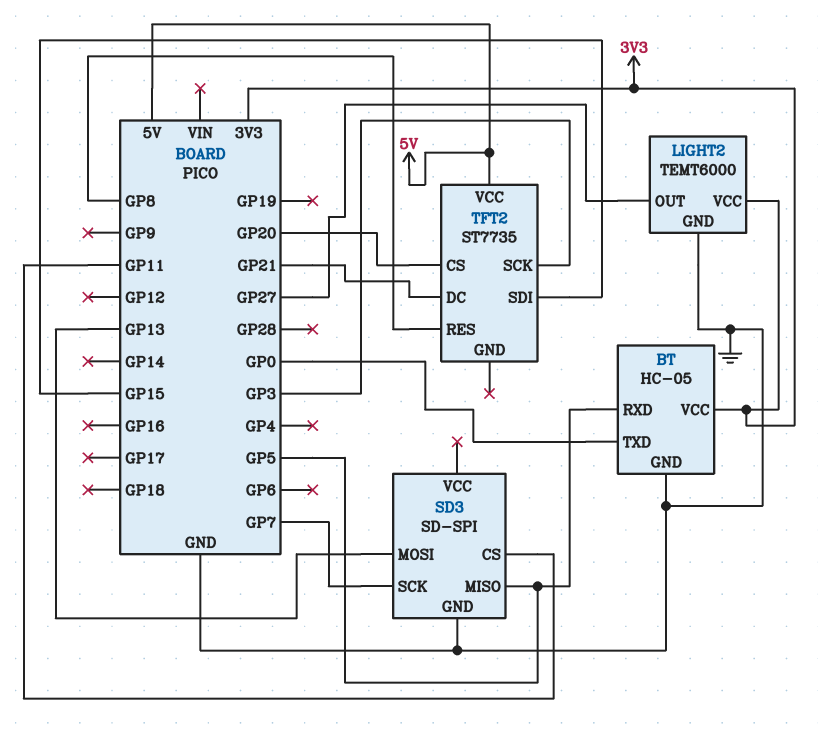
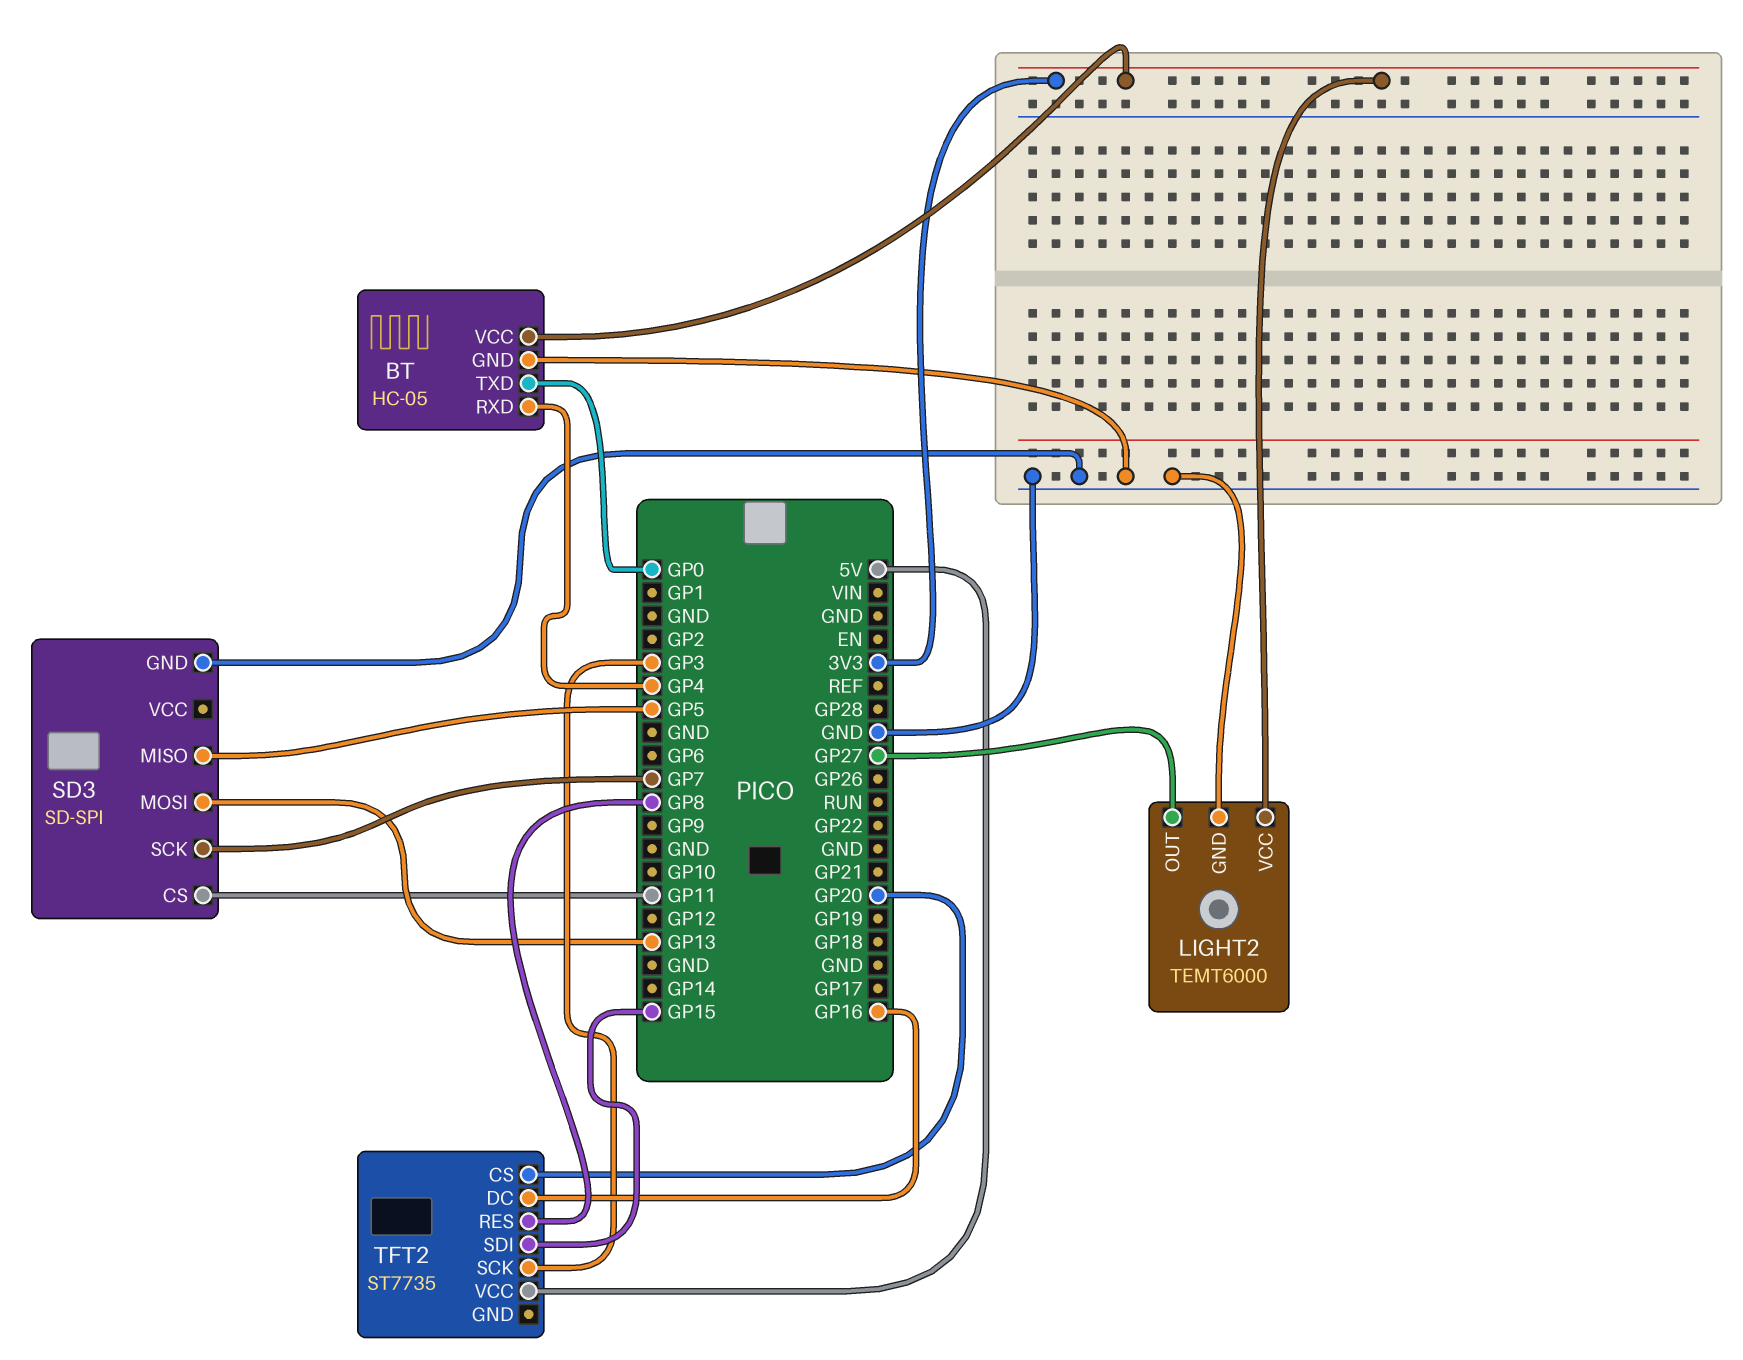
BT pin RXD: GP5 -> GP4
TFT2 pin DC: GP21 -> GP16

